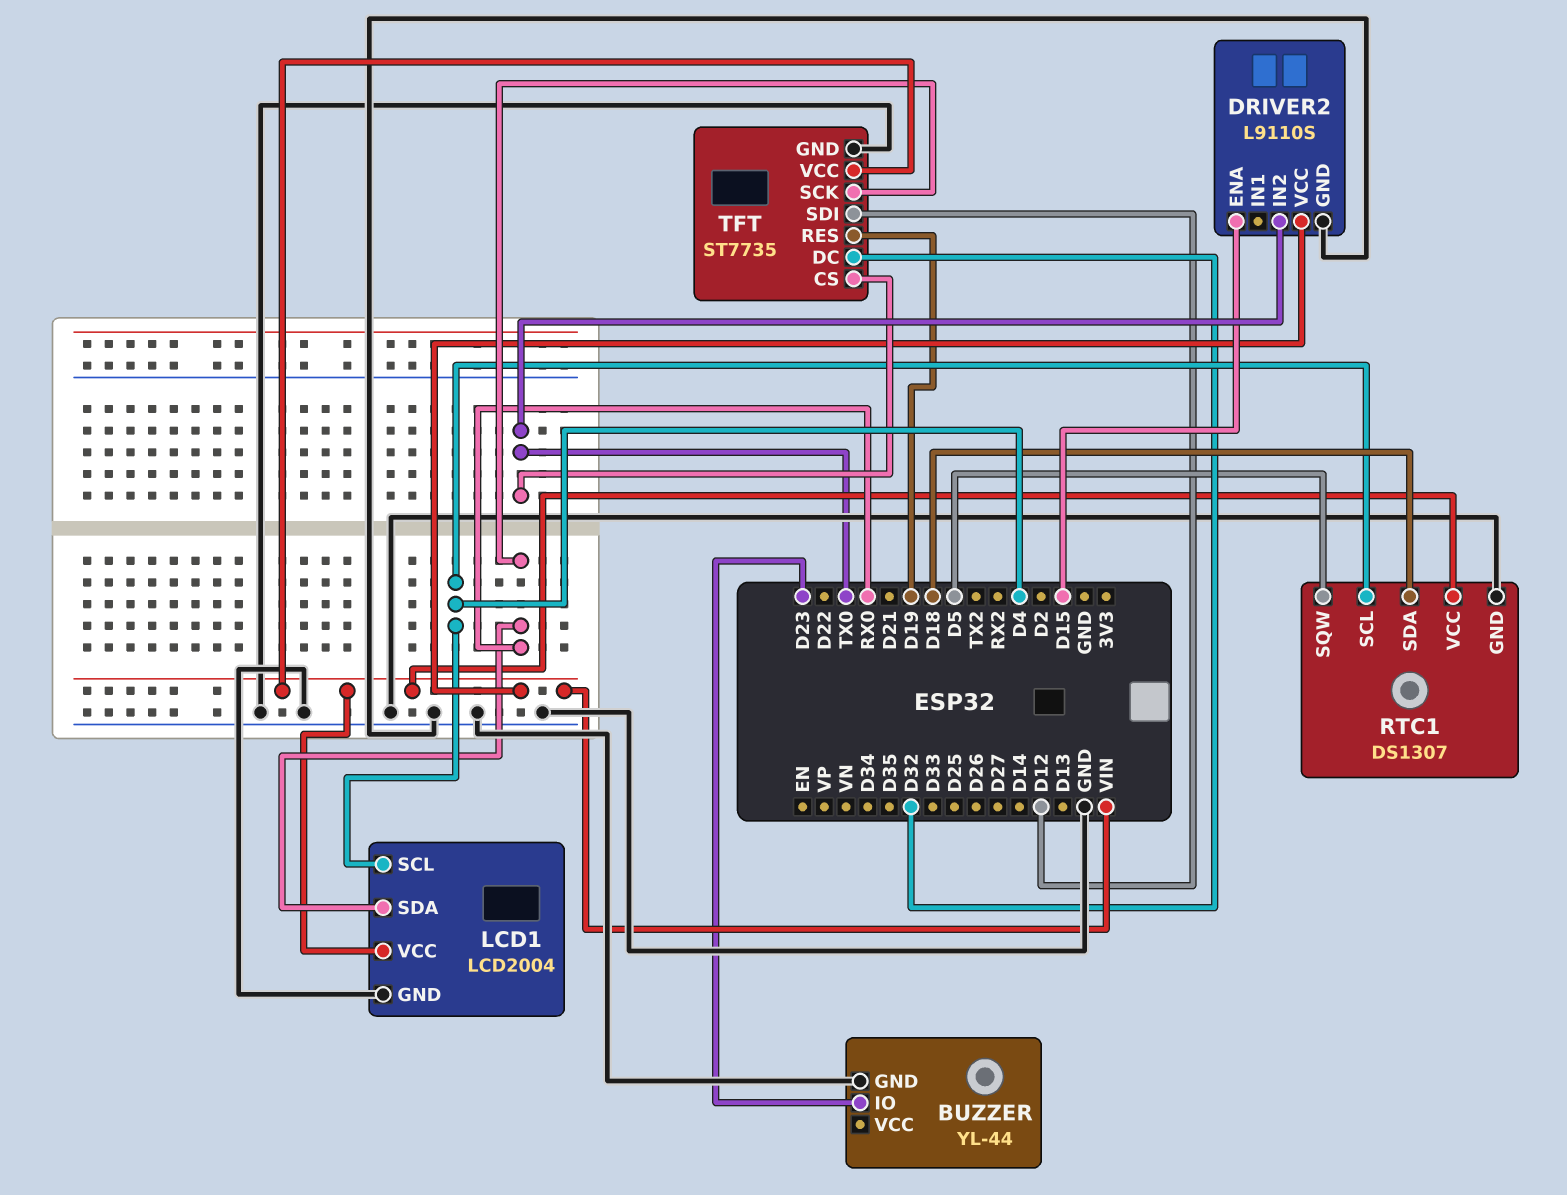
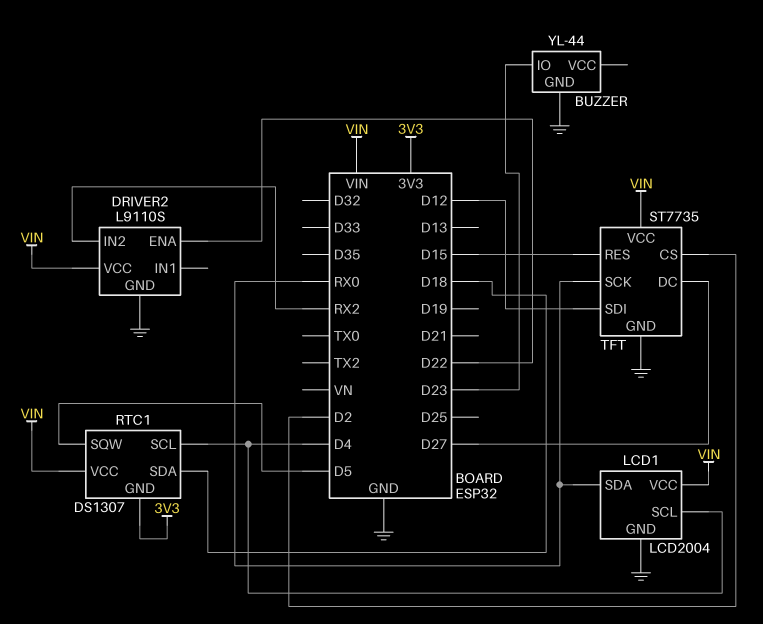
DRIVER2 pin ENA: D15 -> D22
DRIVER2 pin IN2: TX0 -> RX2
RTC1 pin GND: GND -> 3V3
TFT pin CS: TX0 -> D2
TFT pin DC: D32 -> D27
TFT pin RES: D19 -> D15

